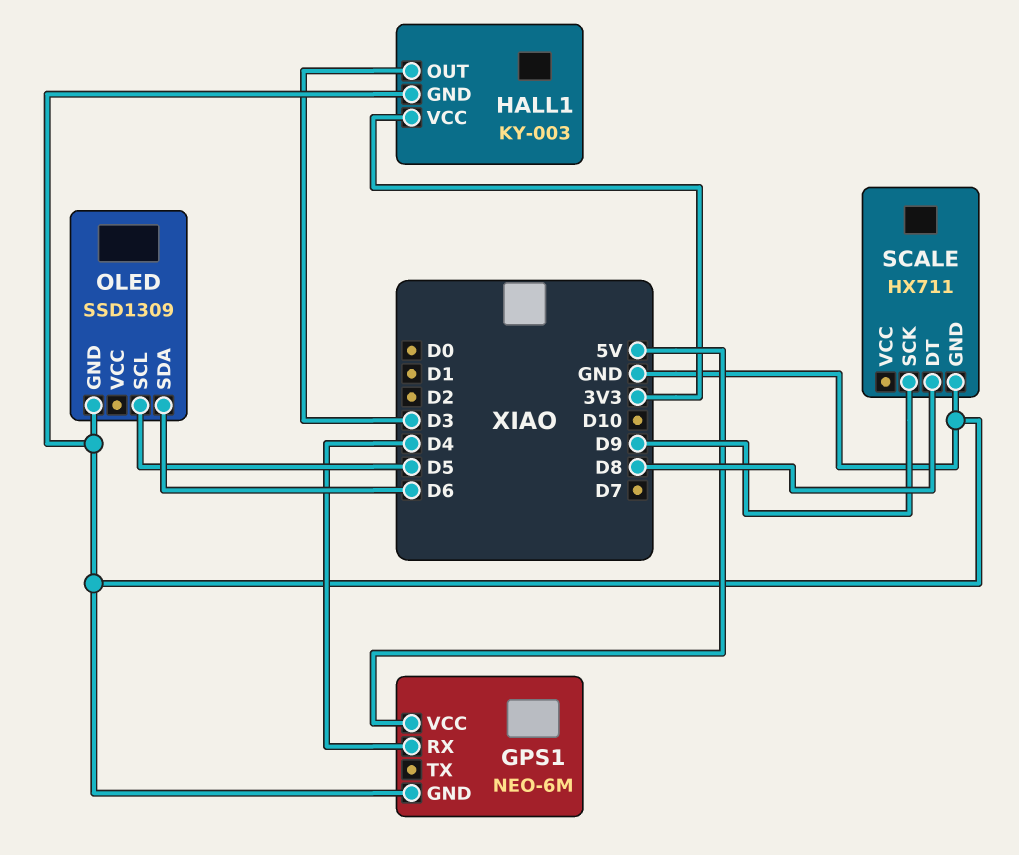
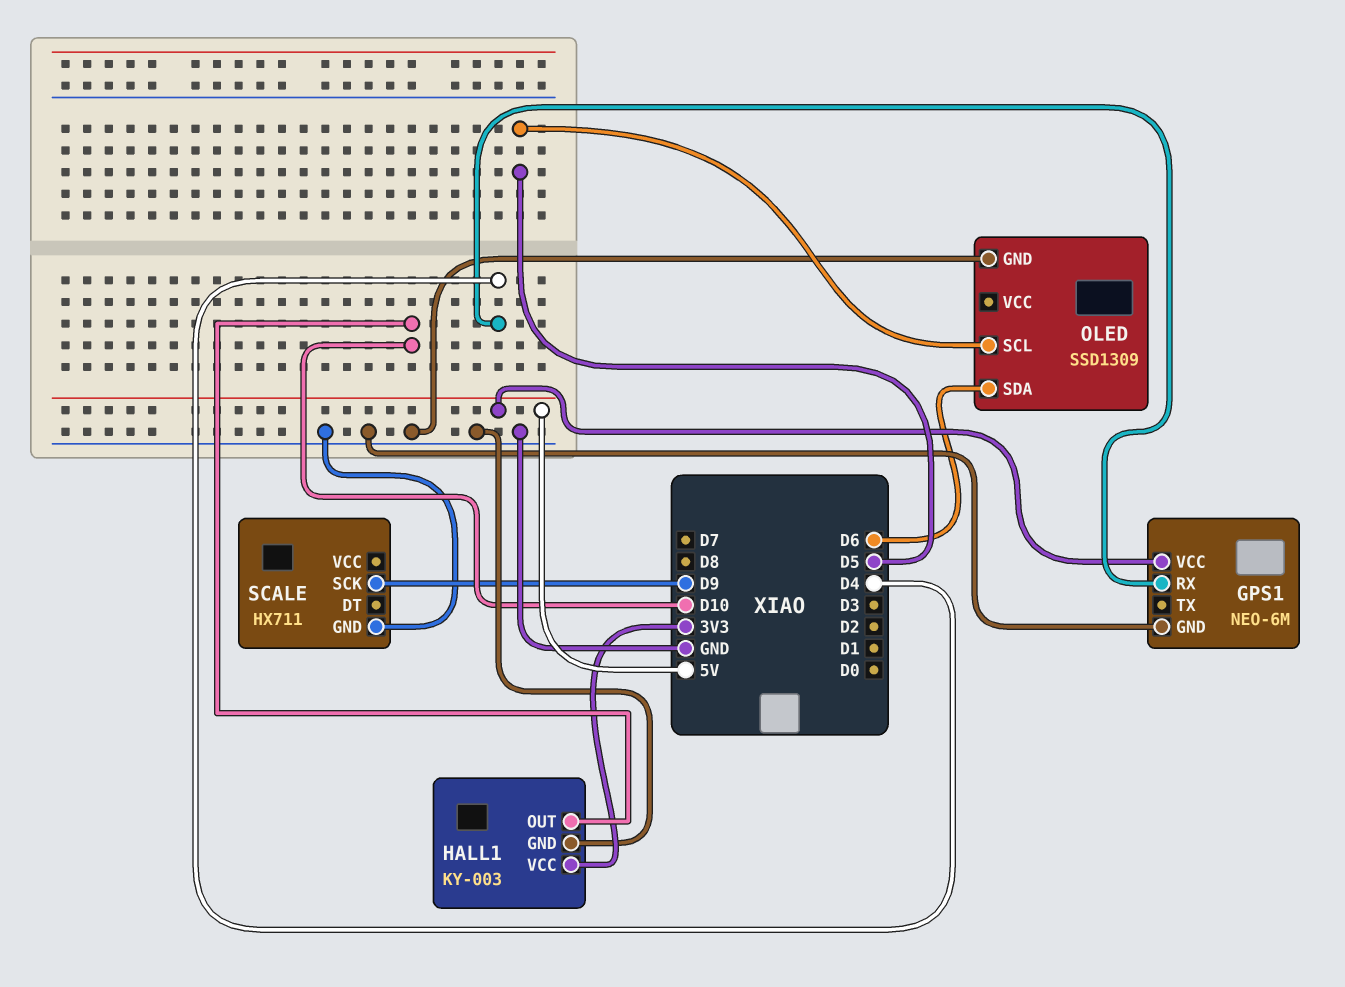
HALL1 pin OUT: D3 -> D10
SCALE pin DT: D8 -> none

